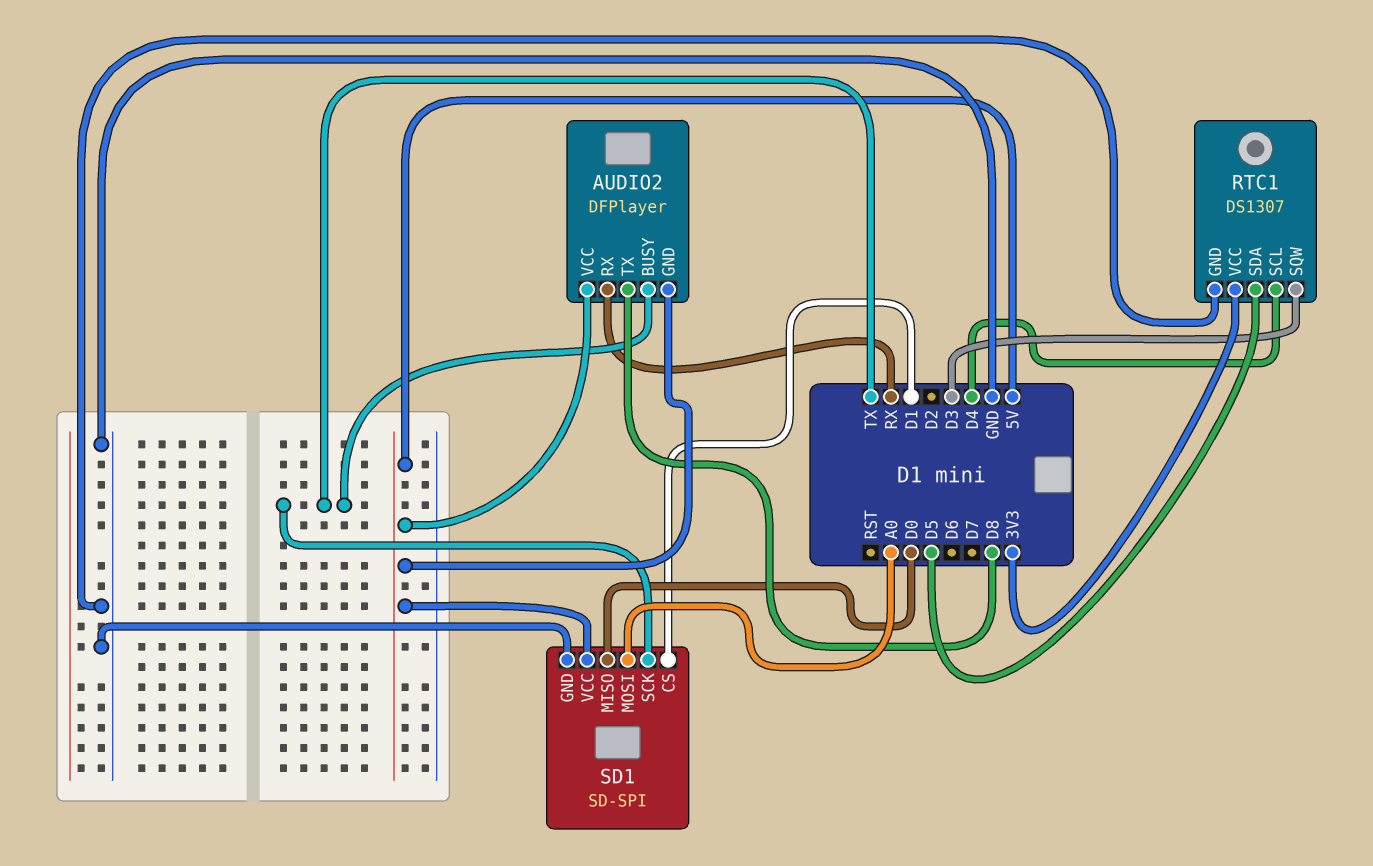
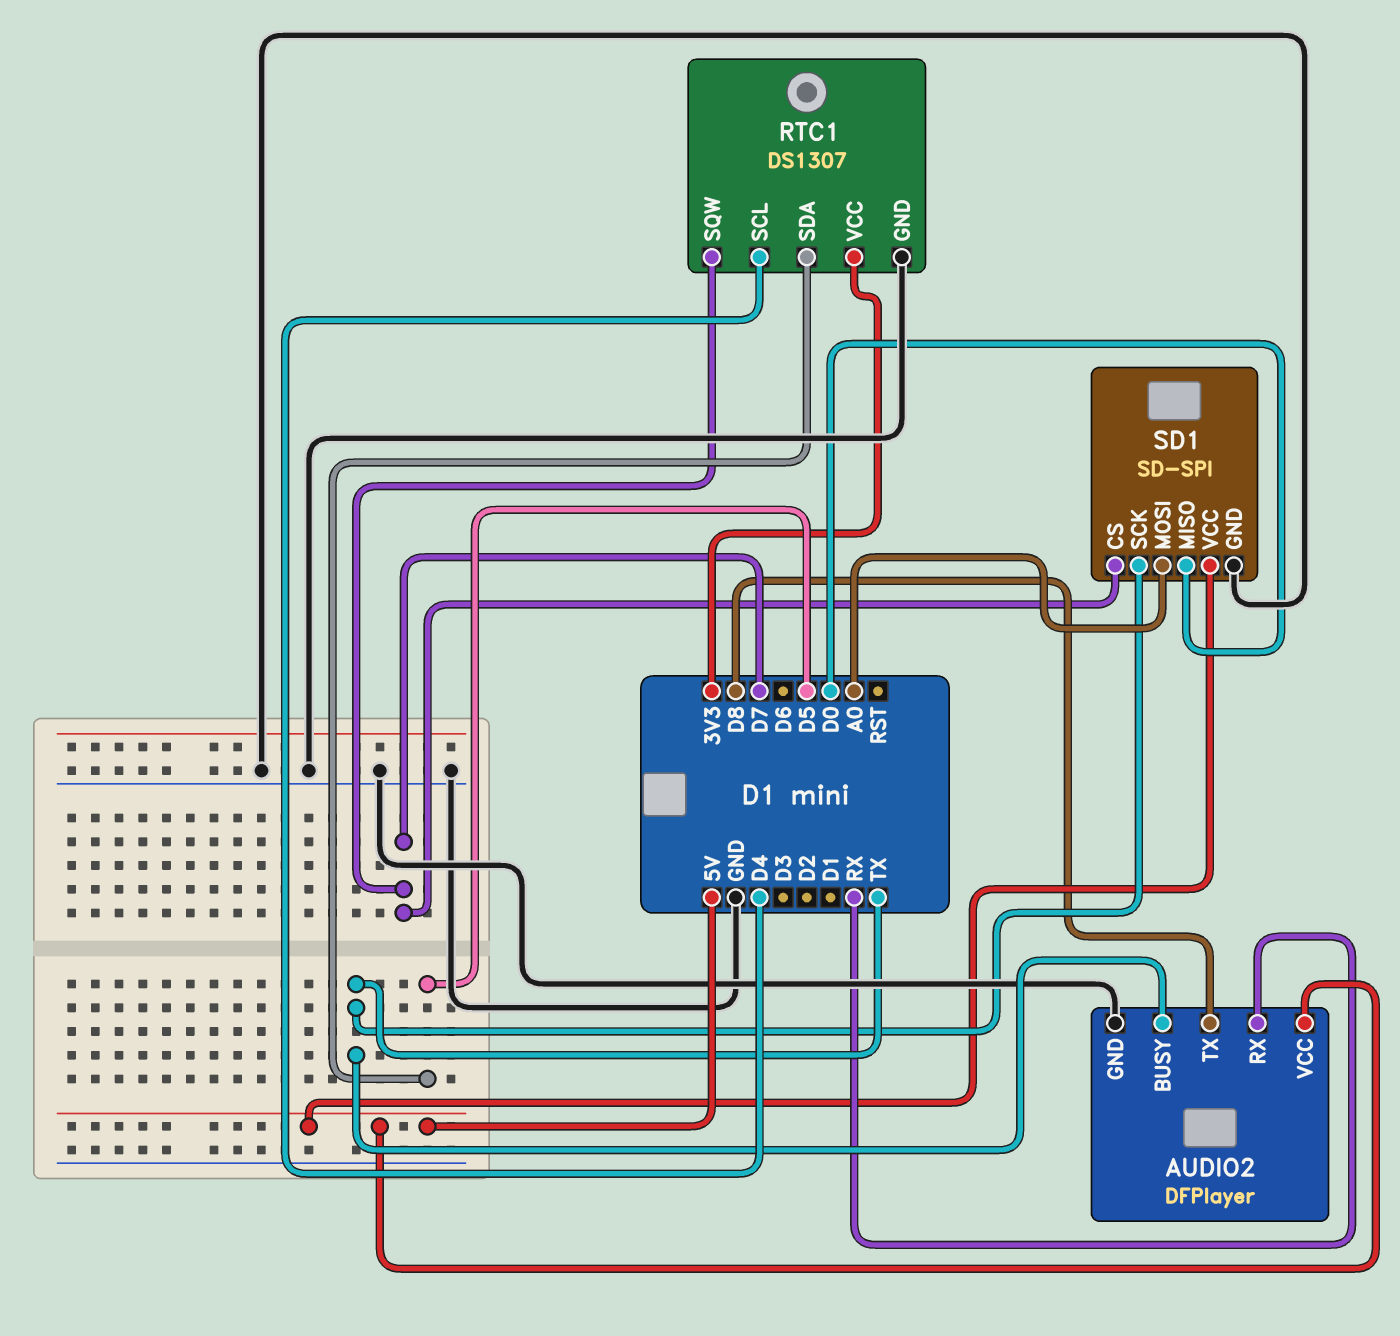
AUDIO2 pin GND: 5V -> GND
RTC1 pin SQW: D3 -> D7
SD1 pin CS: D1 -> D7

